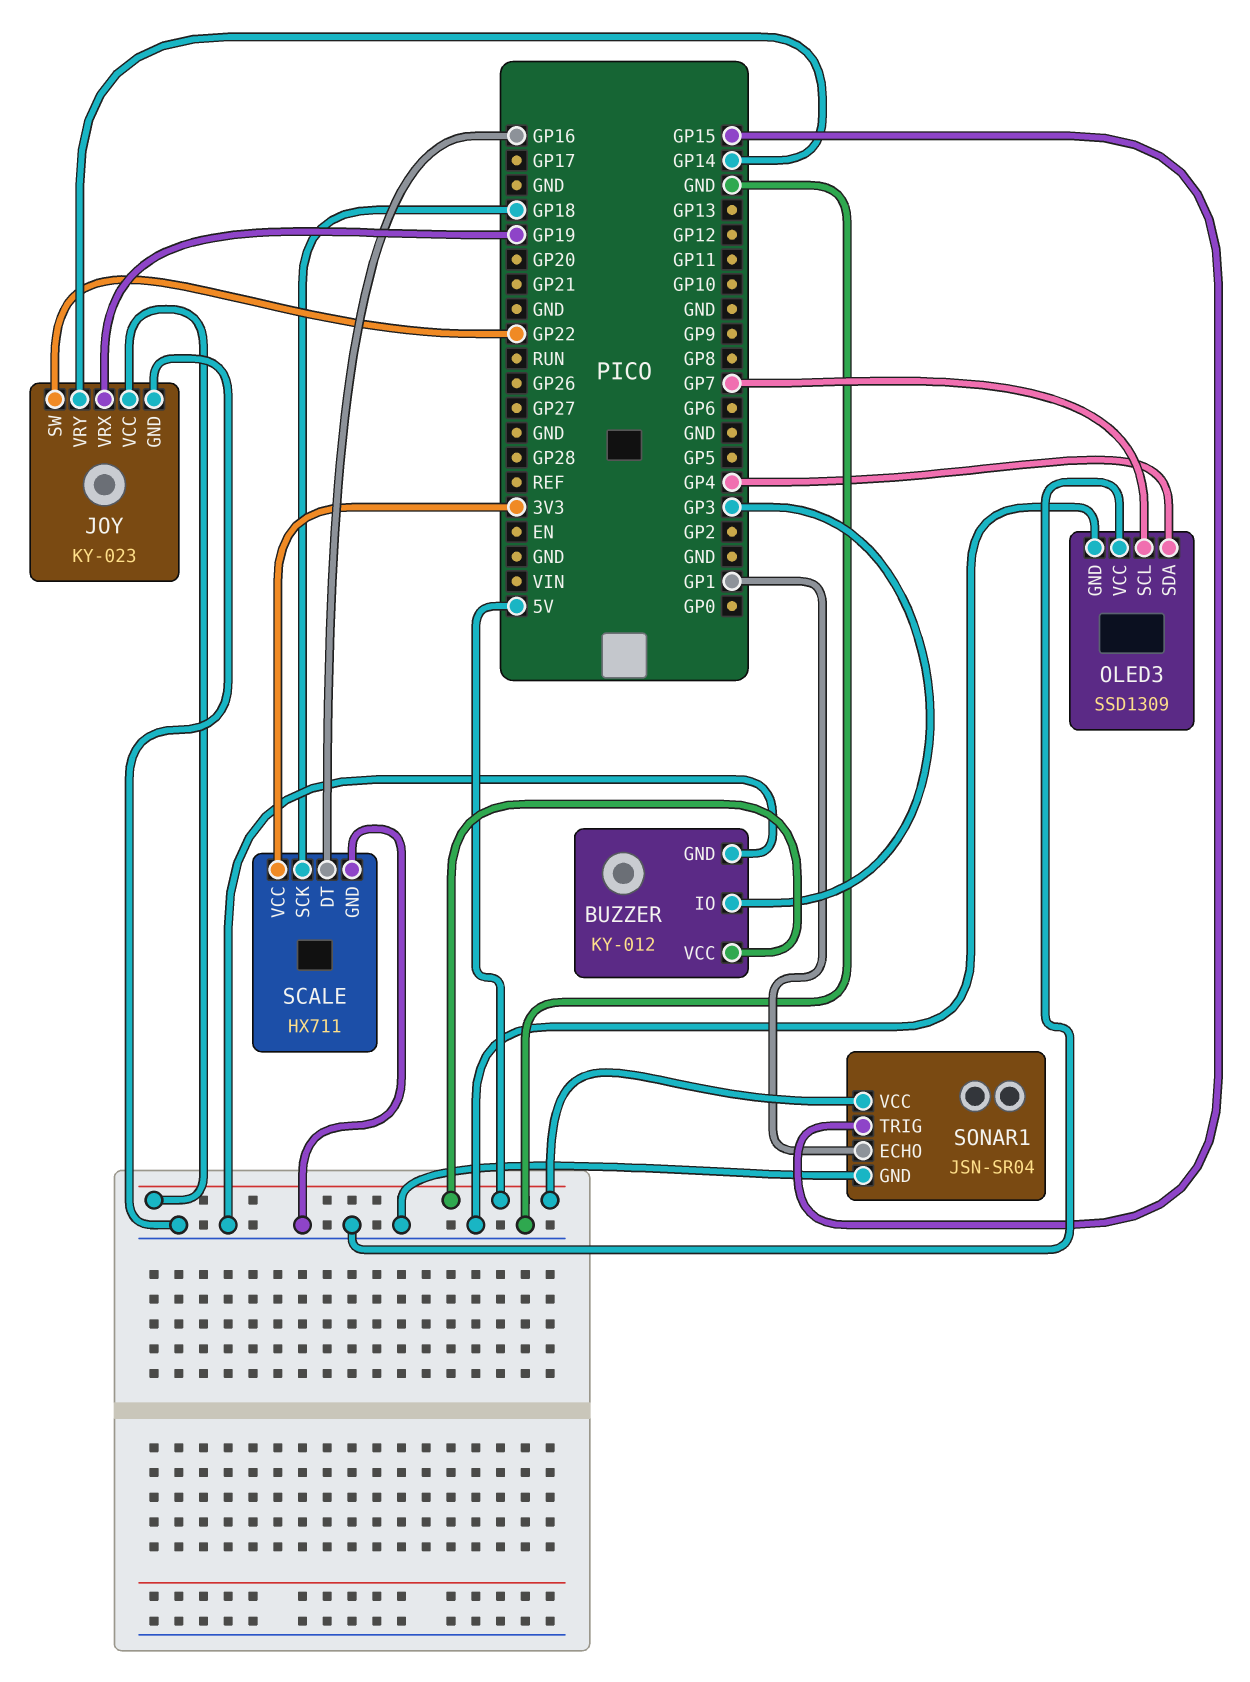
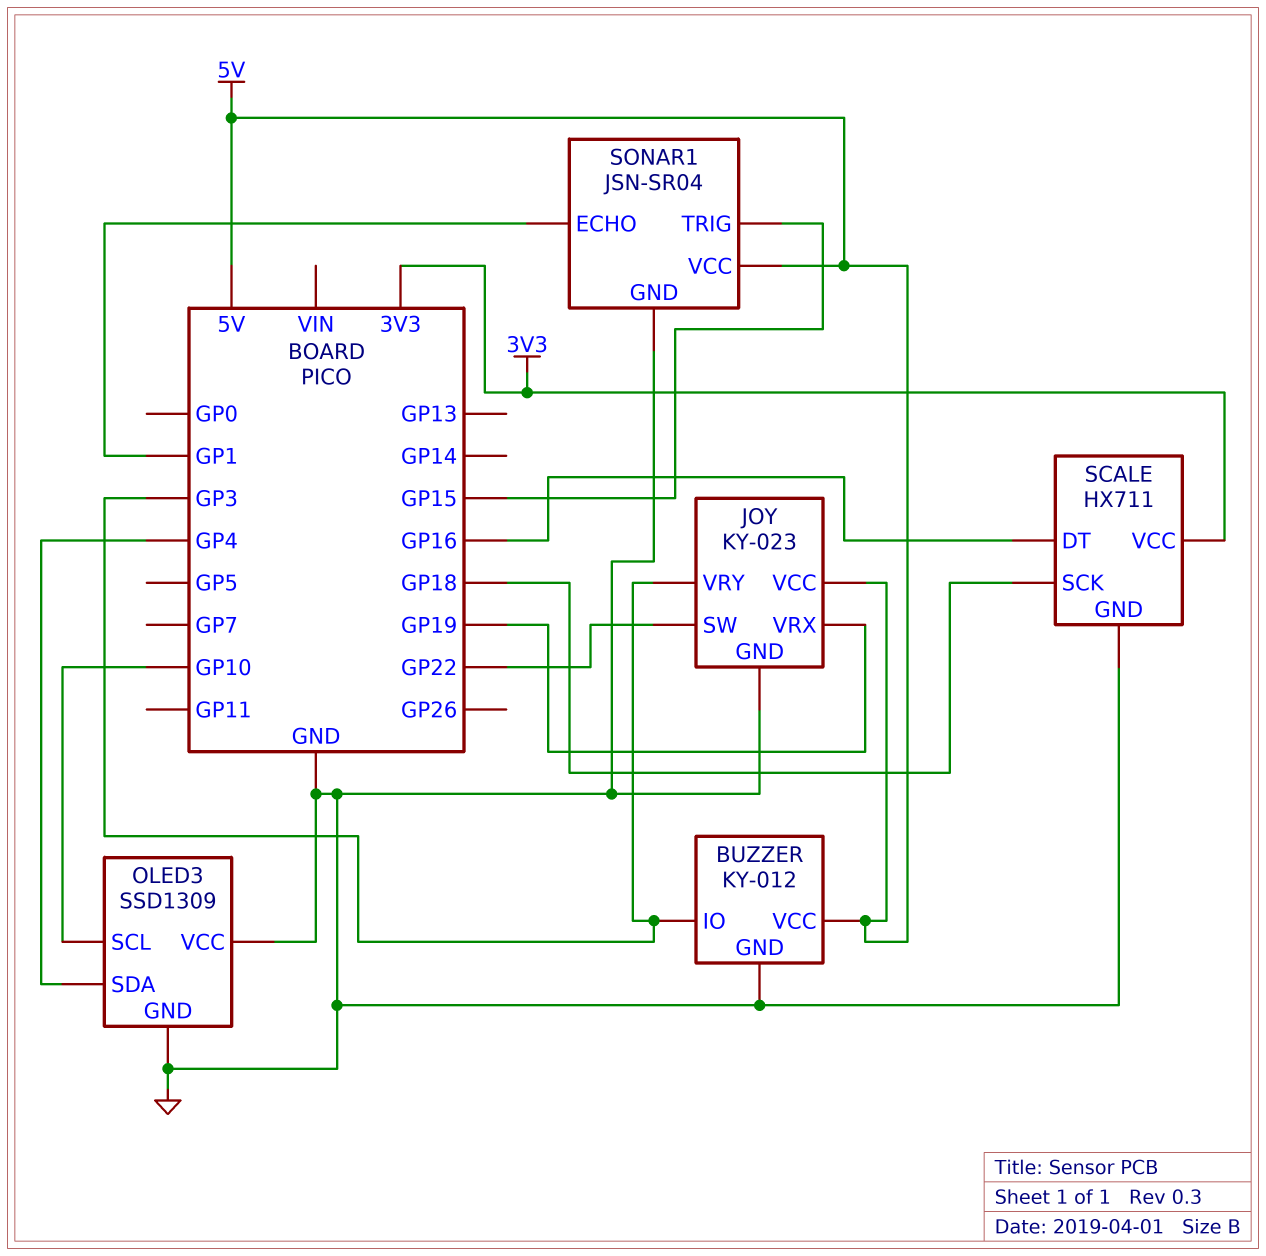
JOY pin VRY: GP14 -> GP3
OLED3 pin SCL: GP7 -> GP10

